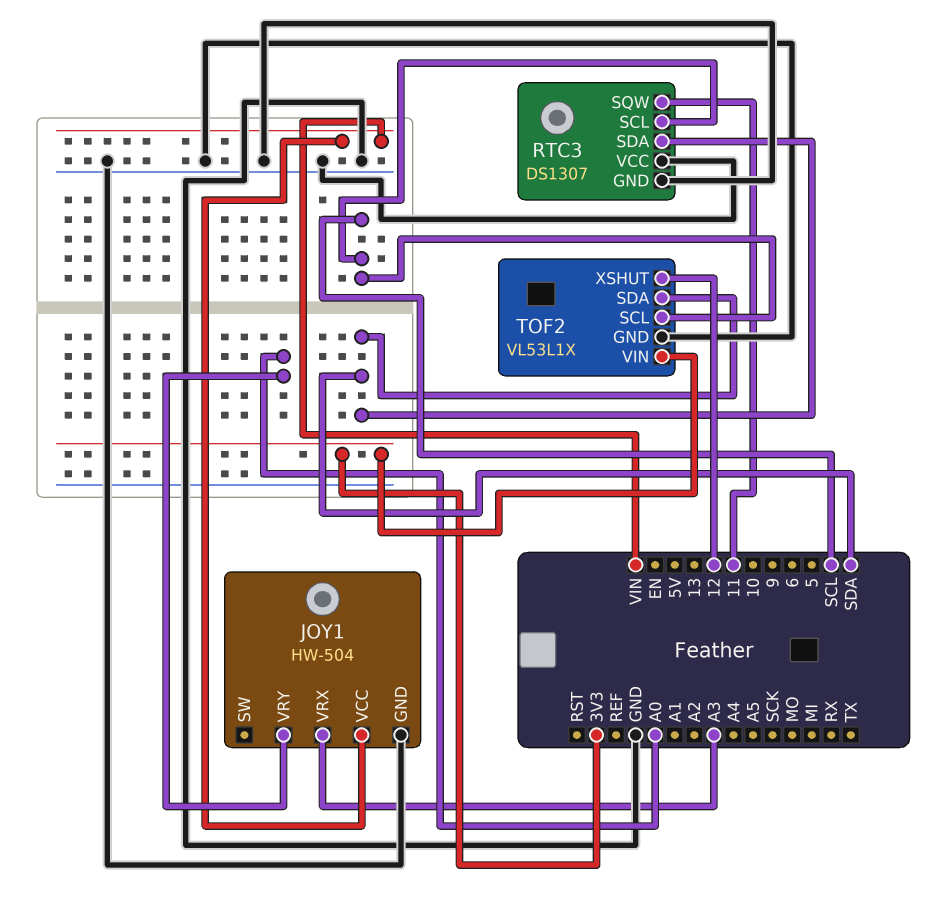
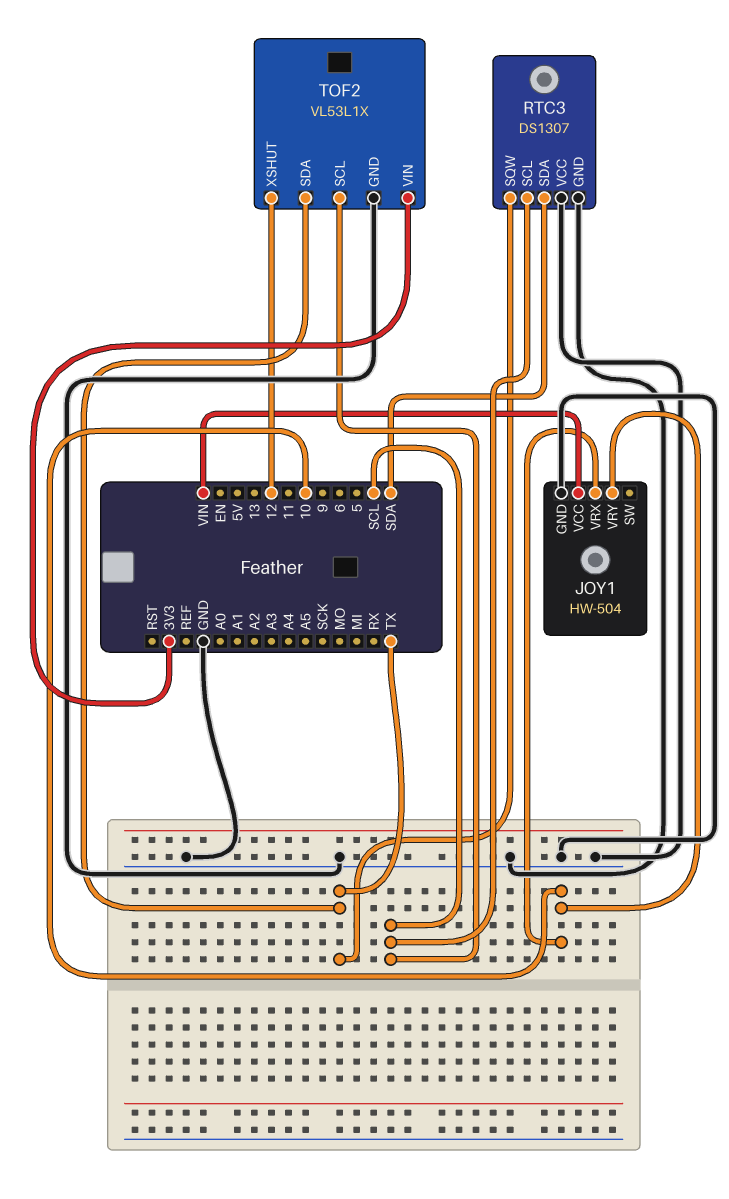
JOY1 pin VRX: A3 -> 10
JOY1 pin VRY: A0 -> 10
RTC3 pin SQW: 11 -> TX
TOF2 pin SDA: SDA -> TX

